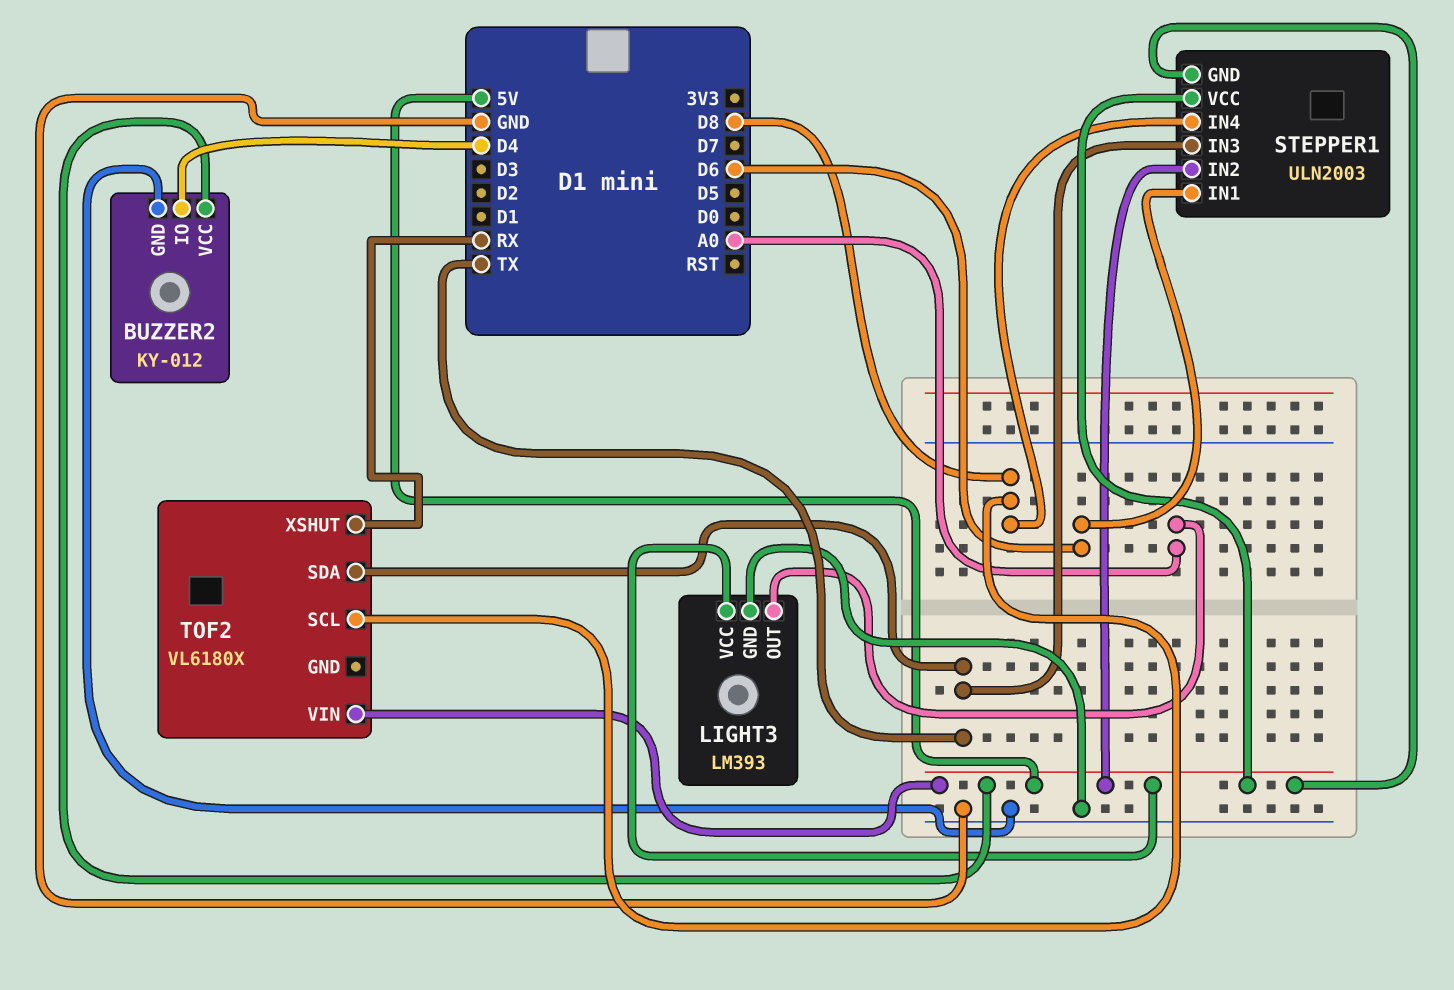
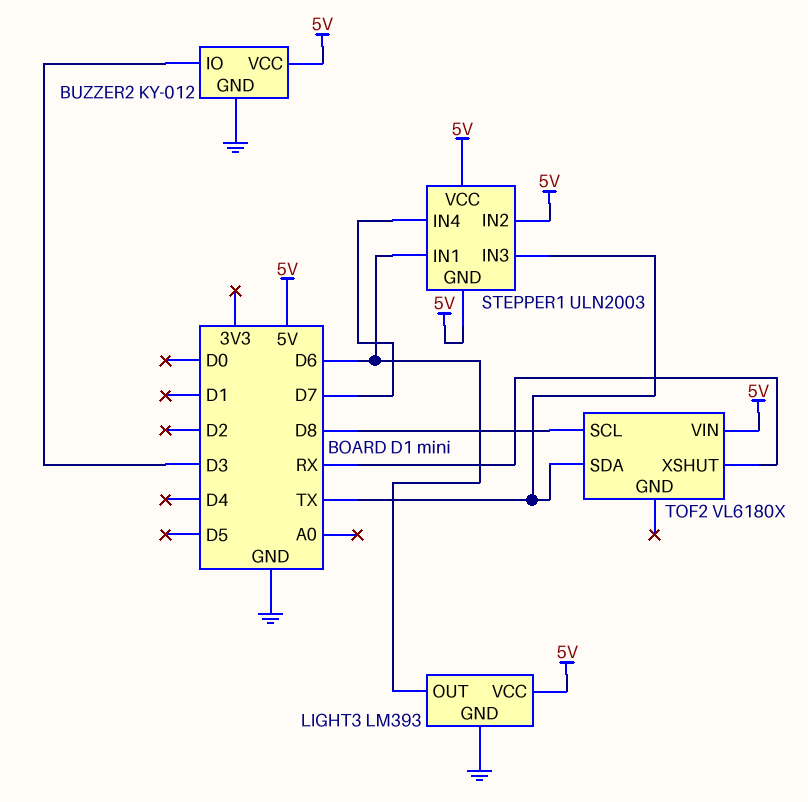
BUZZER2 pin IO: D4 -> D3
LIGHT3 pin OUT: A0 -> D6
STEPPER1 pin IN4: D8 -> D7

